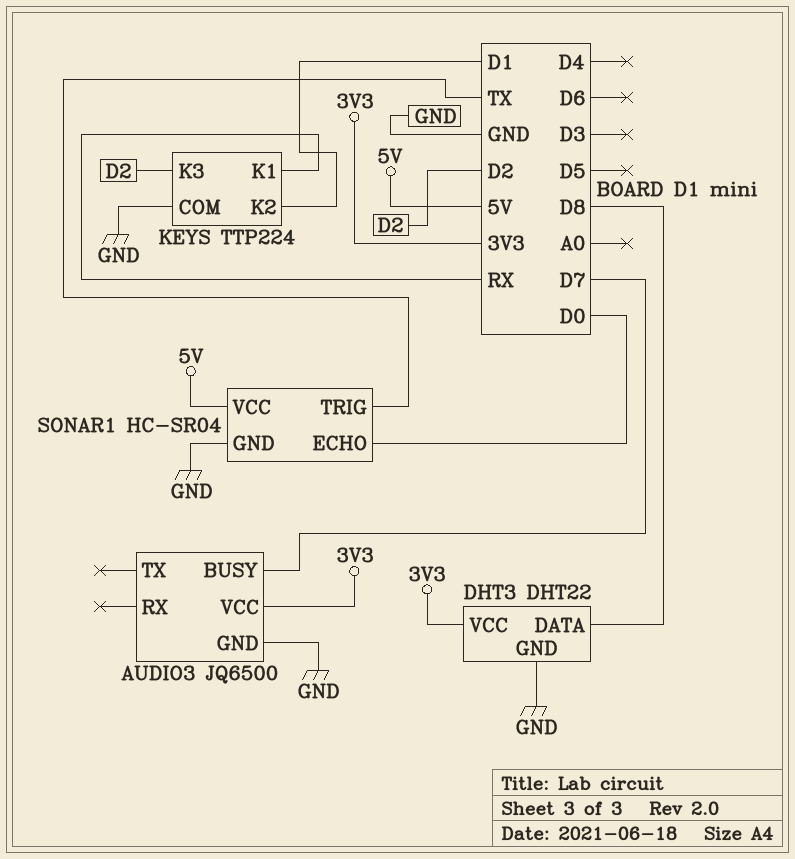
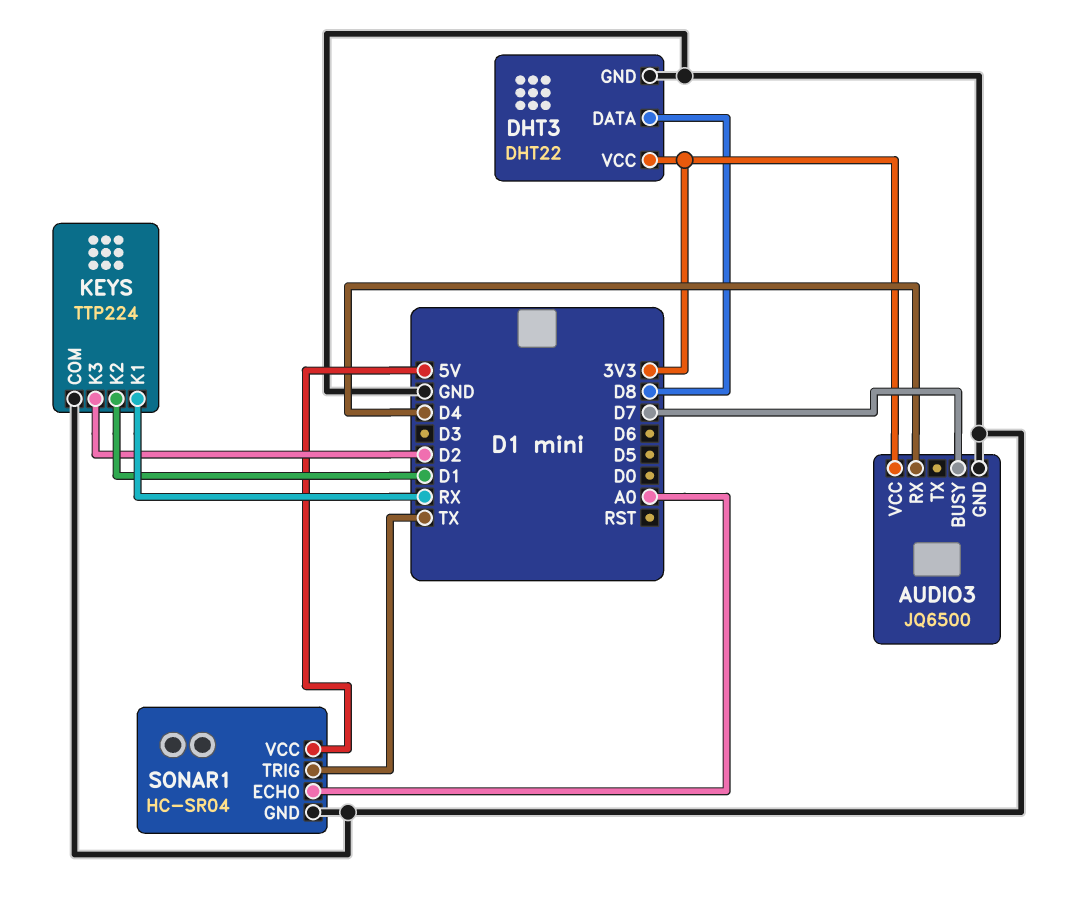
AUDIO3 pin RX: none -> D4
SONAR1 pin ECHO: D0 -> A0

